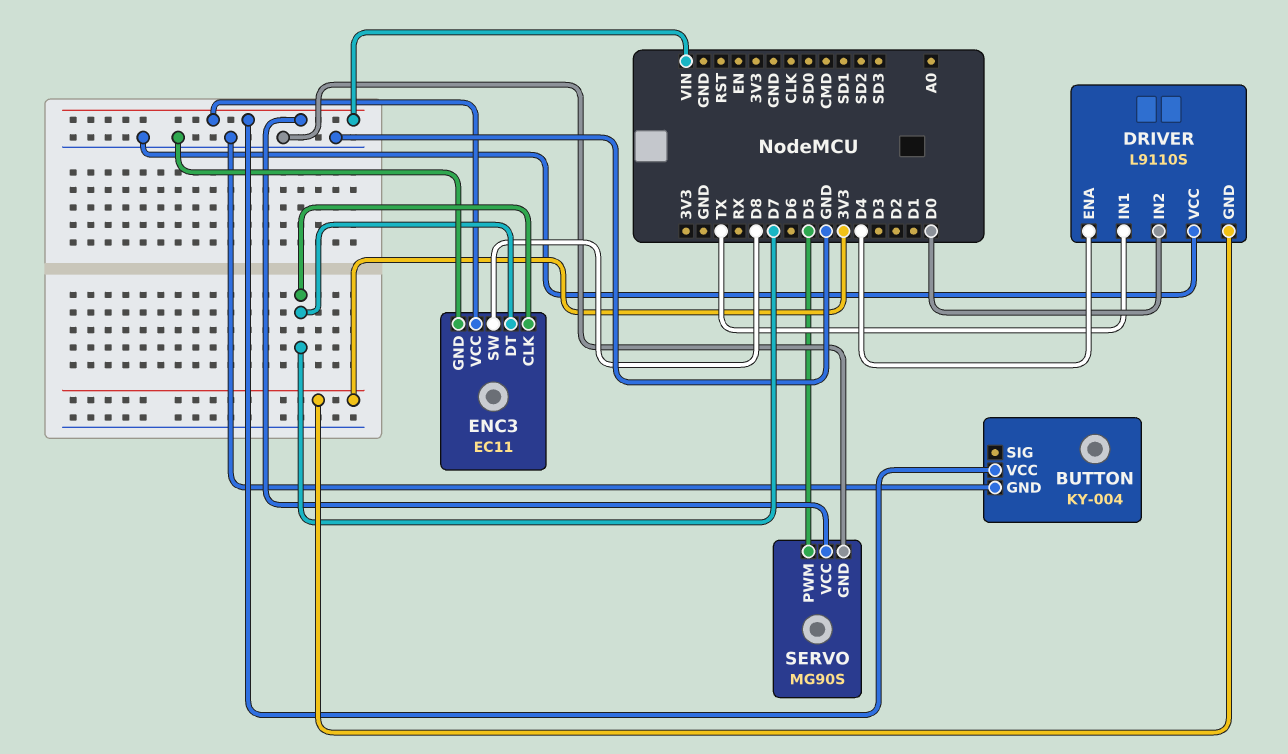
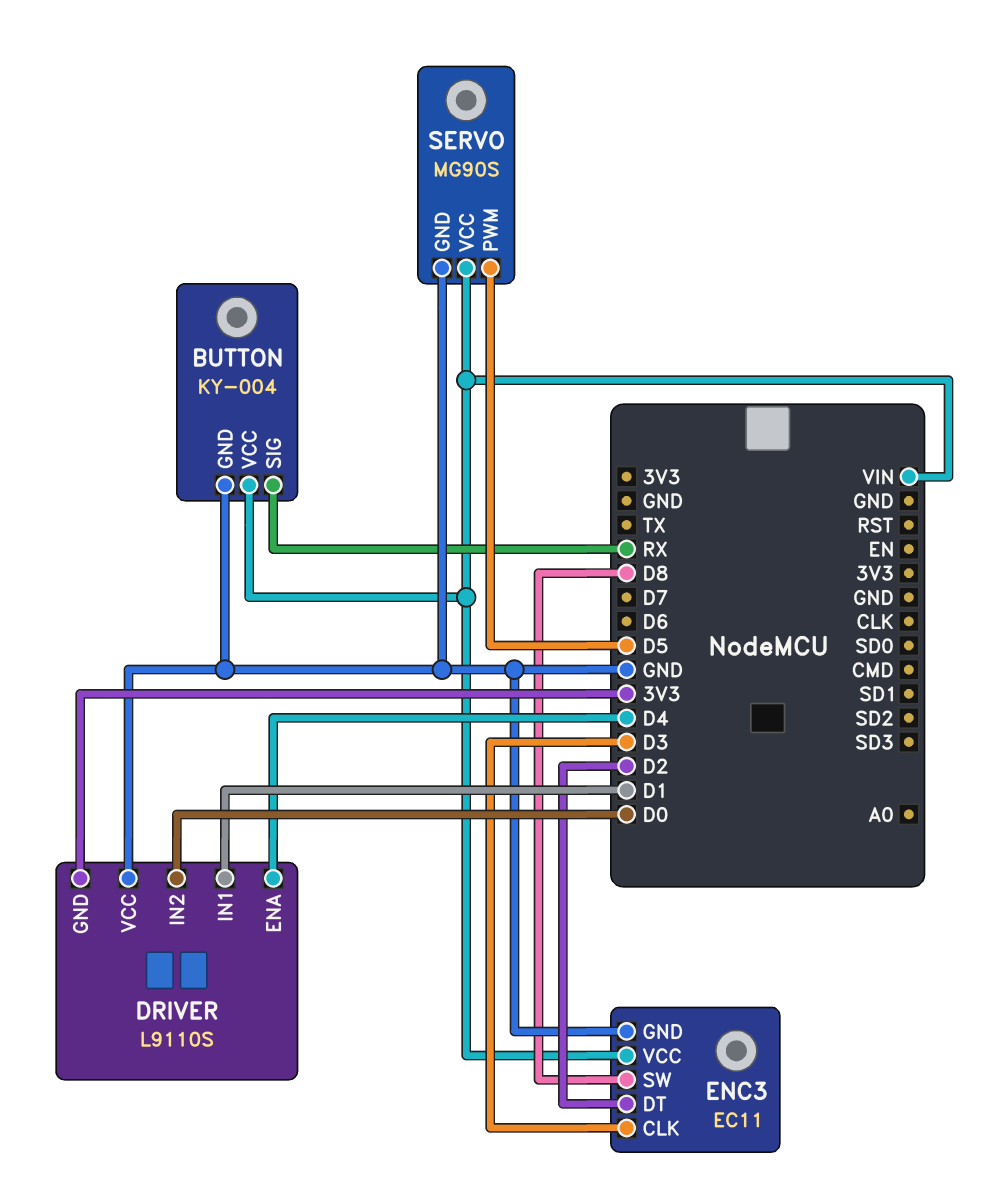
BUTTON pin SIG: none -> RX
DRIVER pin IN1: TX -> D1
ENC3 pin CLK: D7 -> D3
ENC3 pin DT: D7 -> D2

